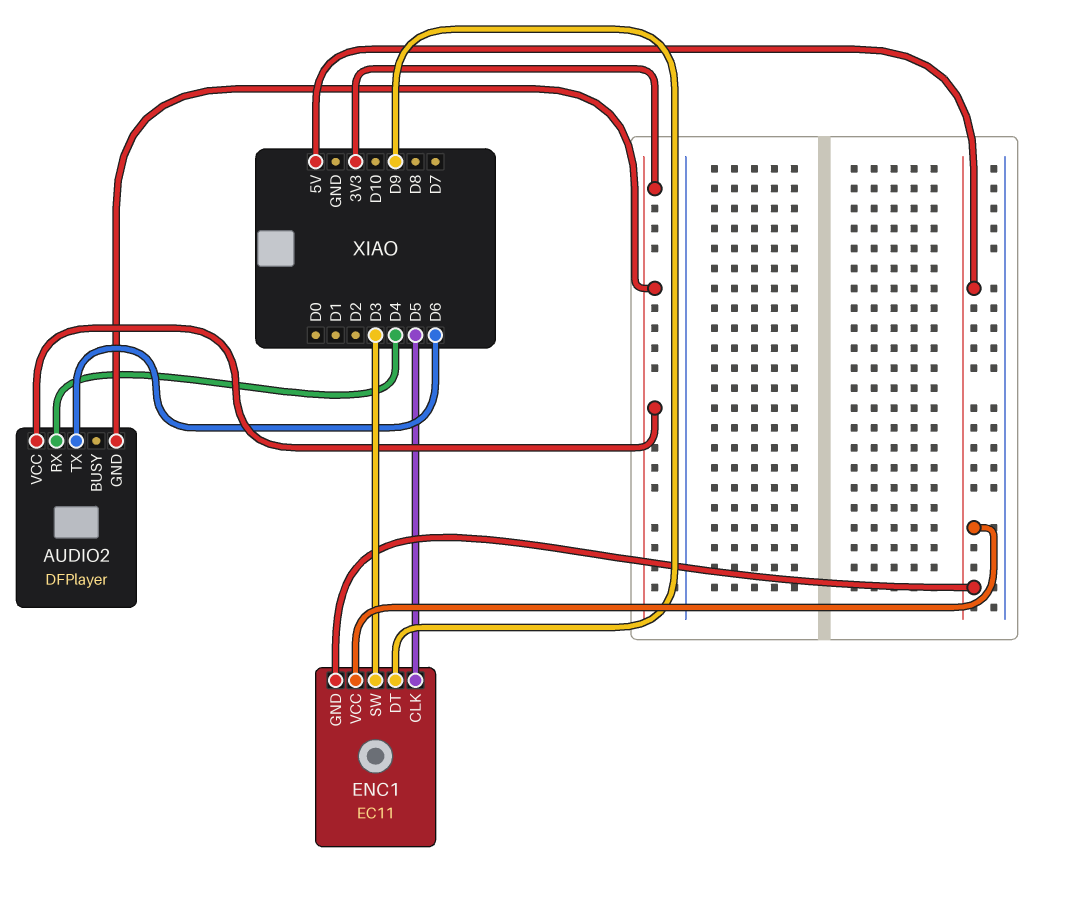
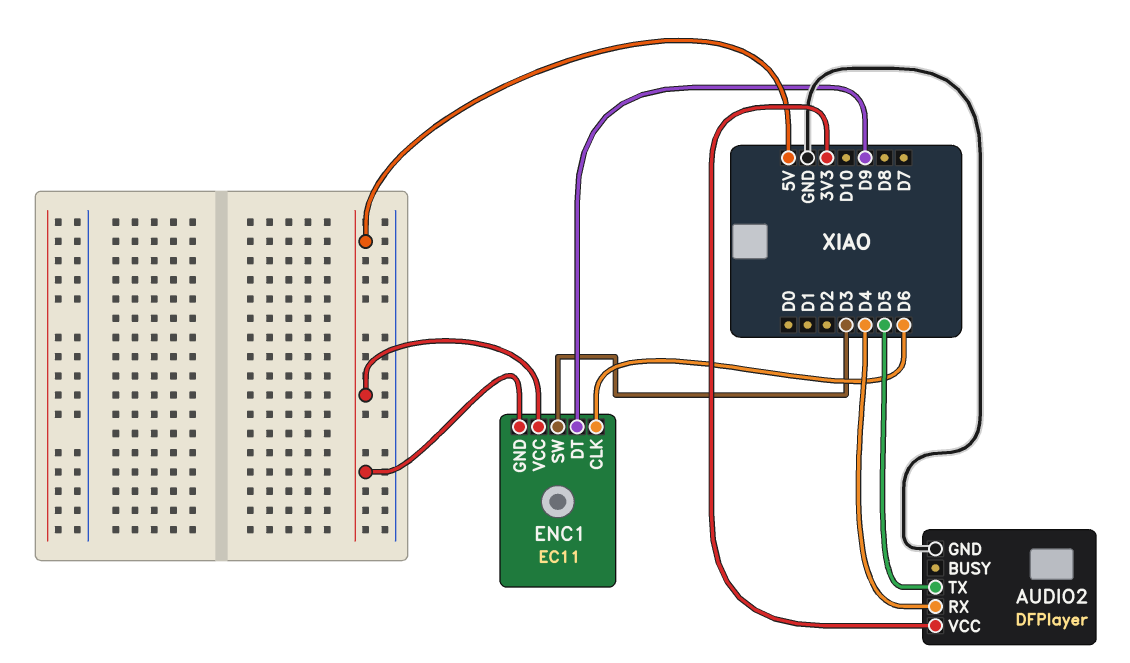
AUDIO2 pin GND: 3V3 -> GND
AUDIO2 pin TX: D6 -> D5
ENC1 pin CLK: D5 -> D6

